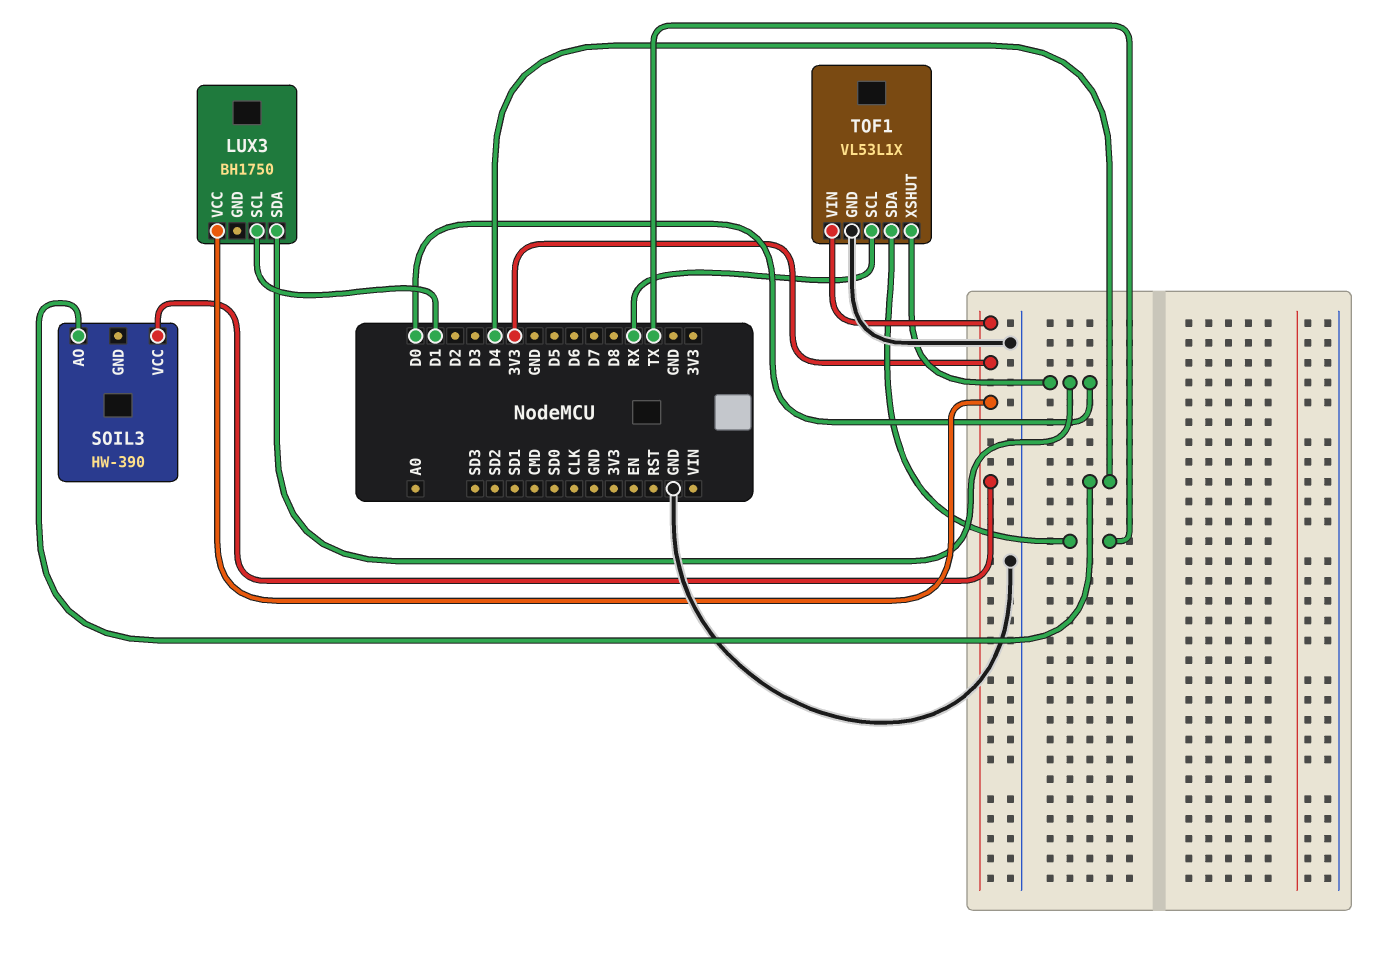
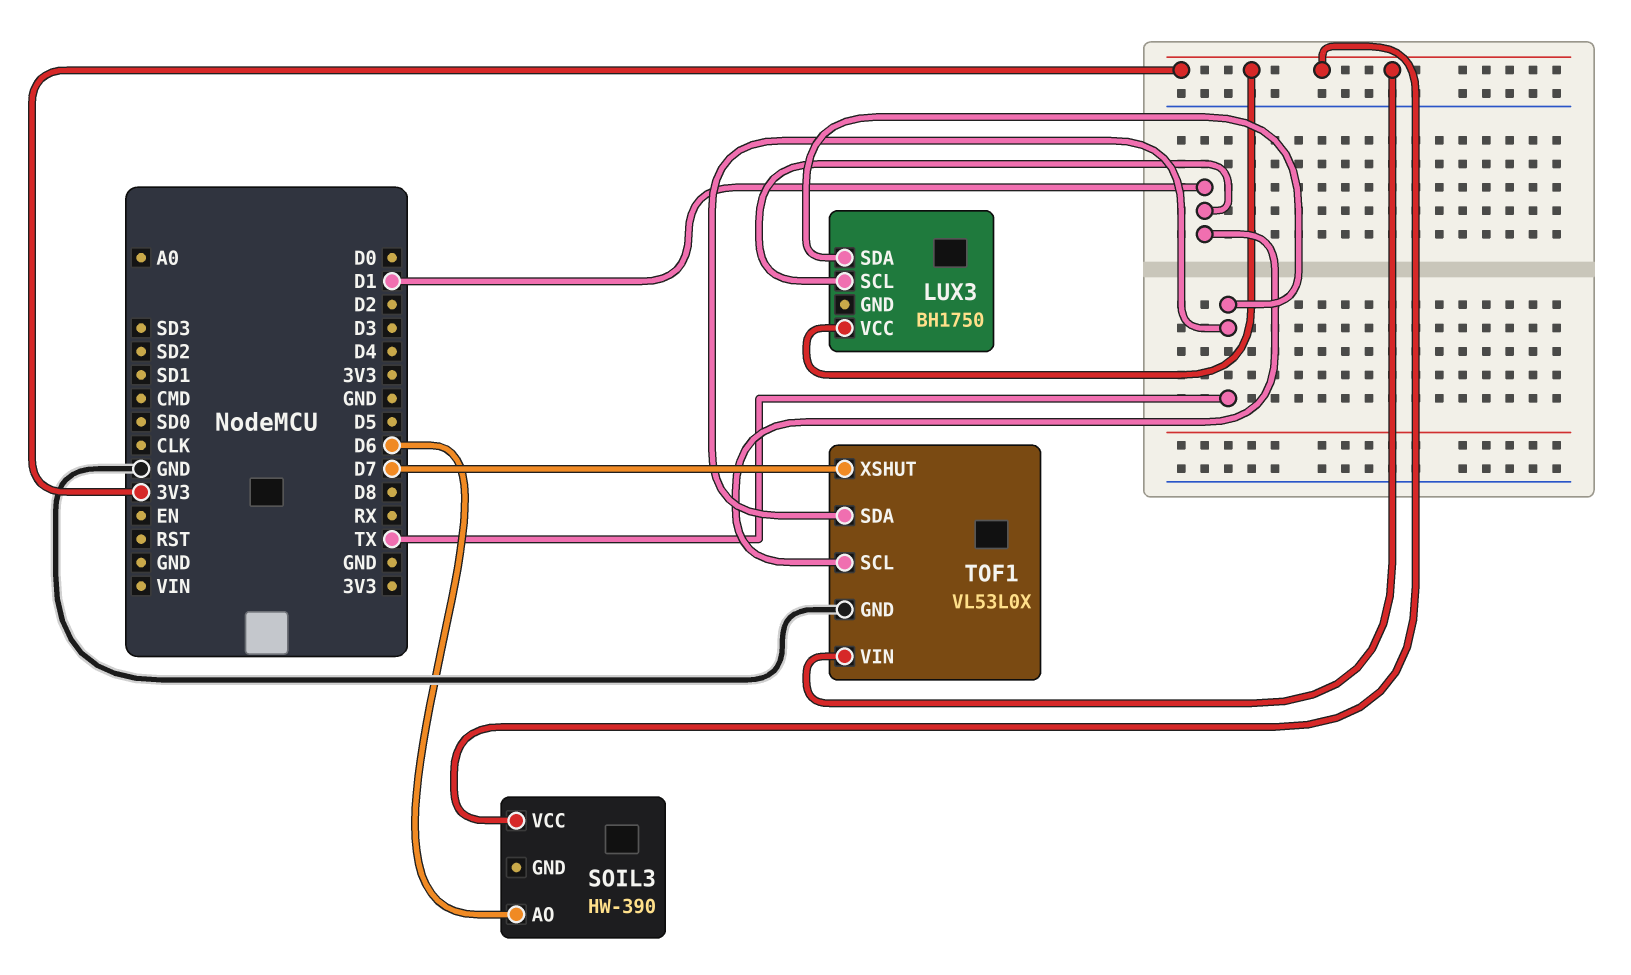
LUX3 pin SDA: D0 -> TX
SOIL3 pin AO: D4 -> D6
TOF1: VL53L1X -> VL53L0X
TOF1 pin SCL: RX -> D1
TOF1 pin XSHUT: D0 -> D7

